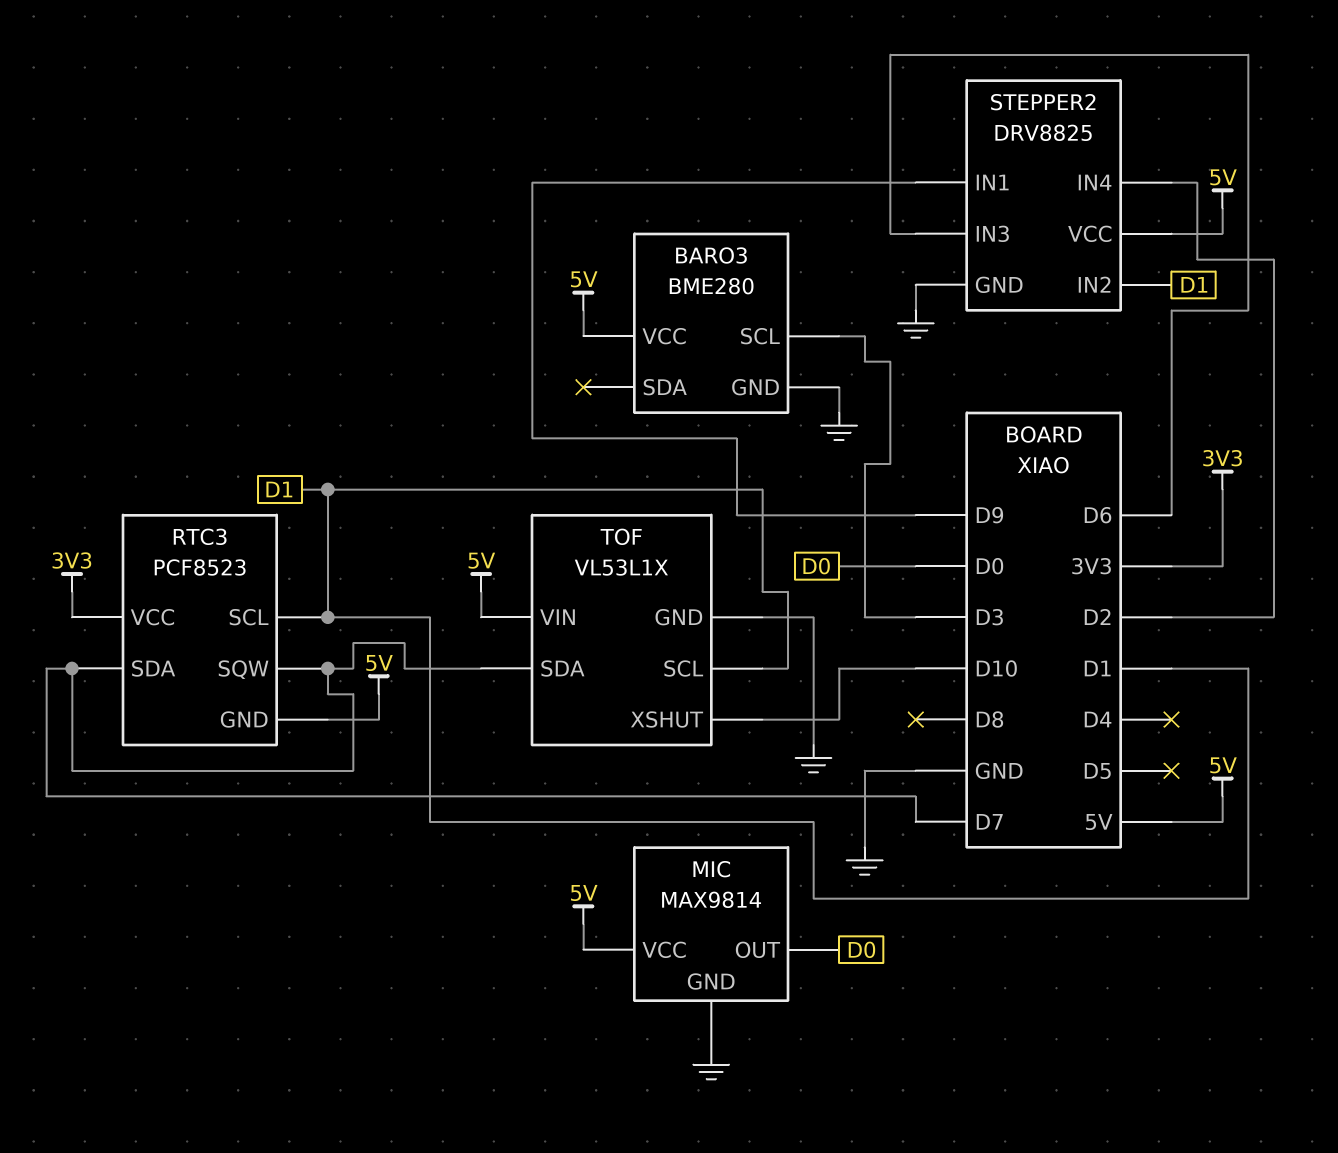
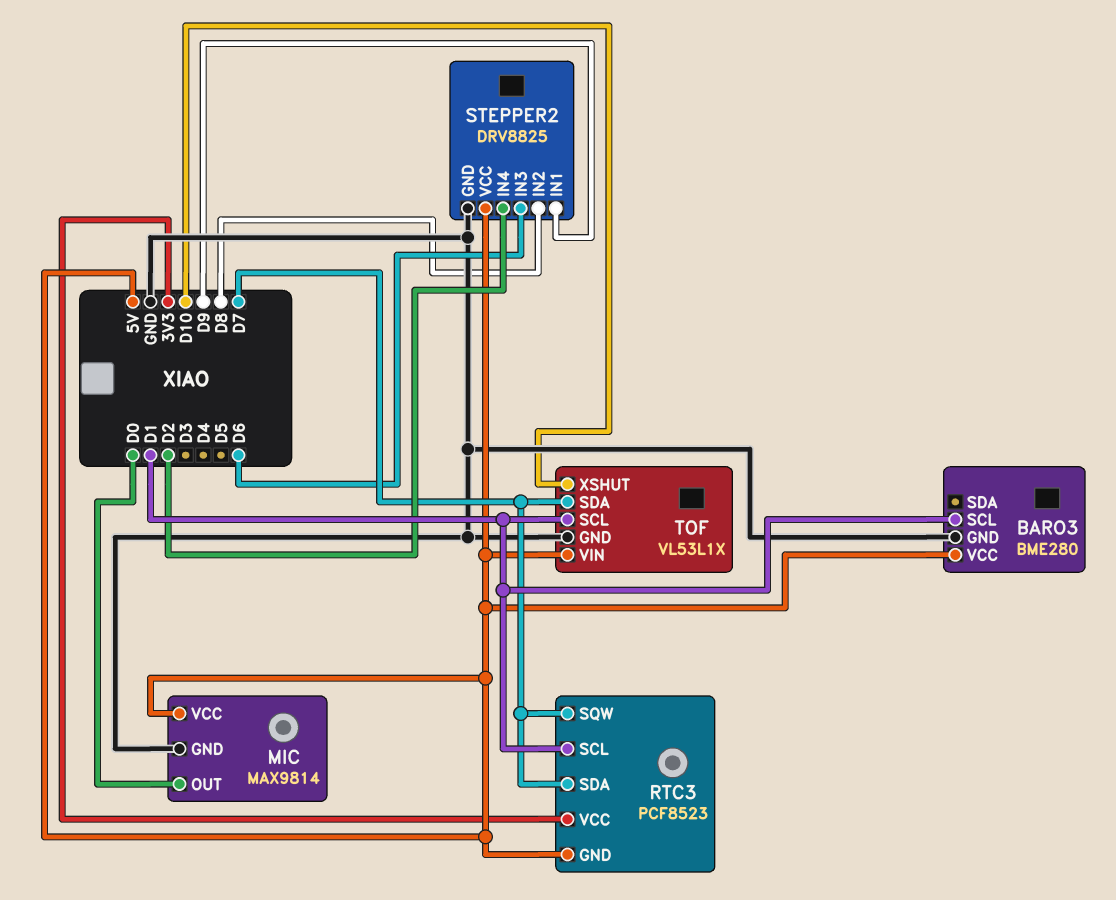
BARO3 pin SCL: D3 -> D1
STEPPER2 pin IN2: D1 -> D8

